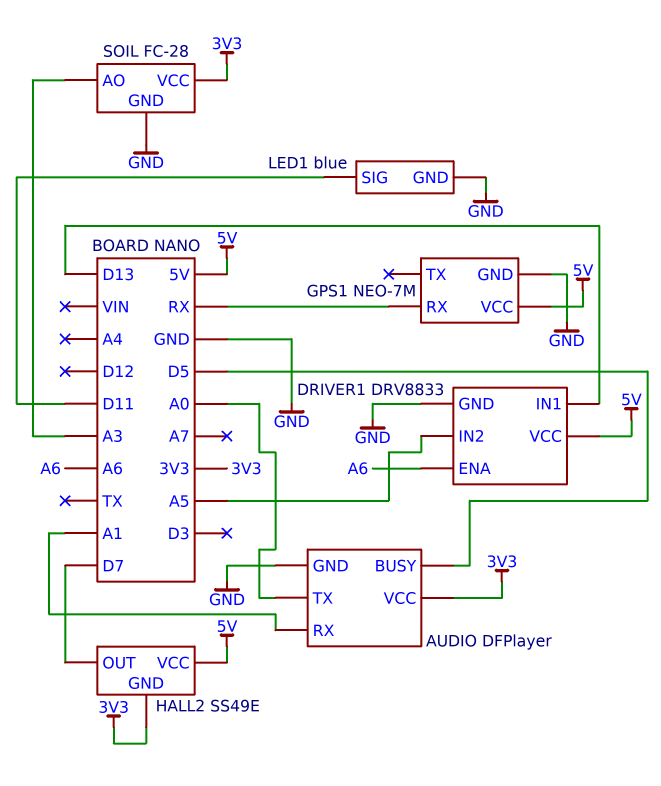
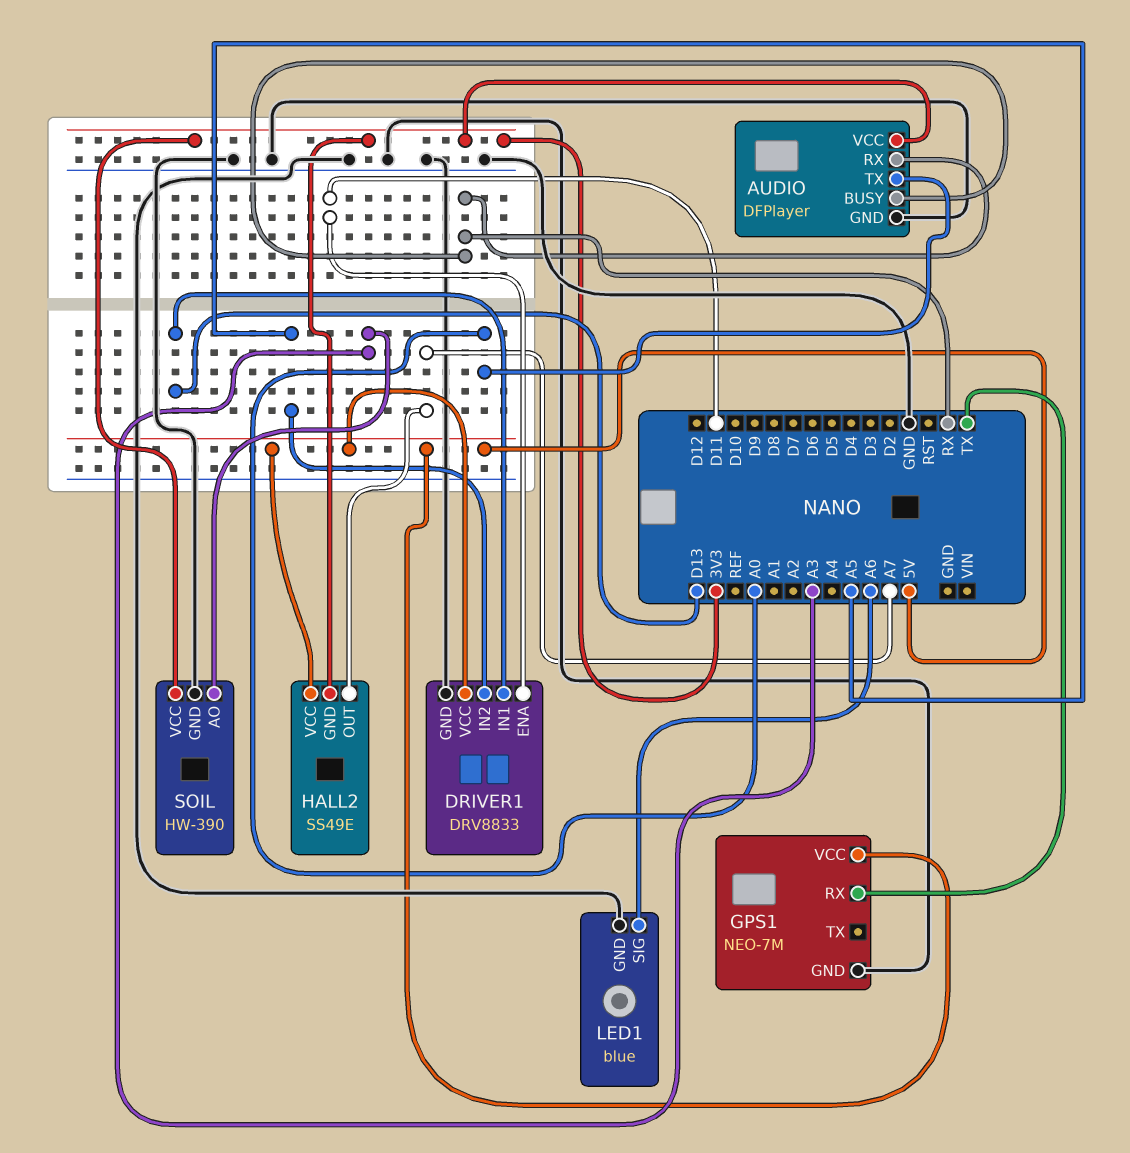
AUDIO pin BUSY: D5 -> RX
AUDIO pin RX: A1 -> RX
DRIVER1 pin ENA: A6 -> D11
GPS1 pin RX: RX -> TX
HALL2 pin OUT: D7 -> A7
LED1 pin SIG: D11 -> A6
SOIL: FC-28 -> HW-390

